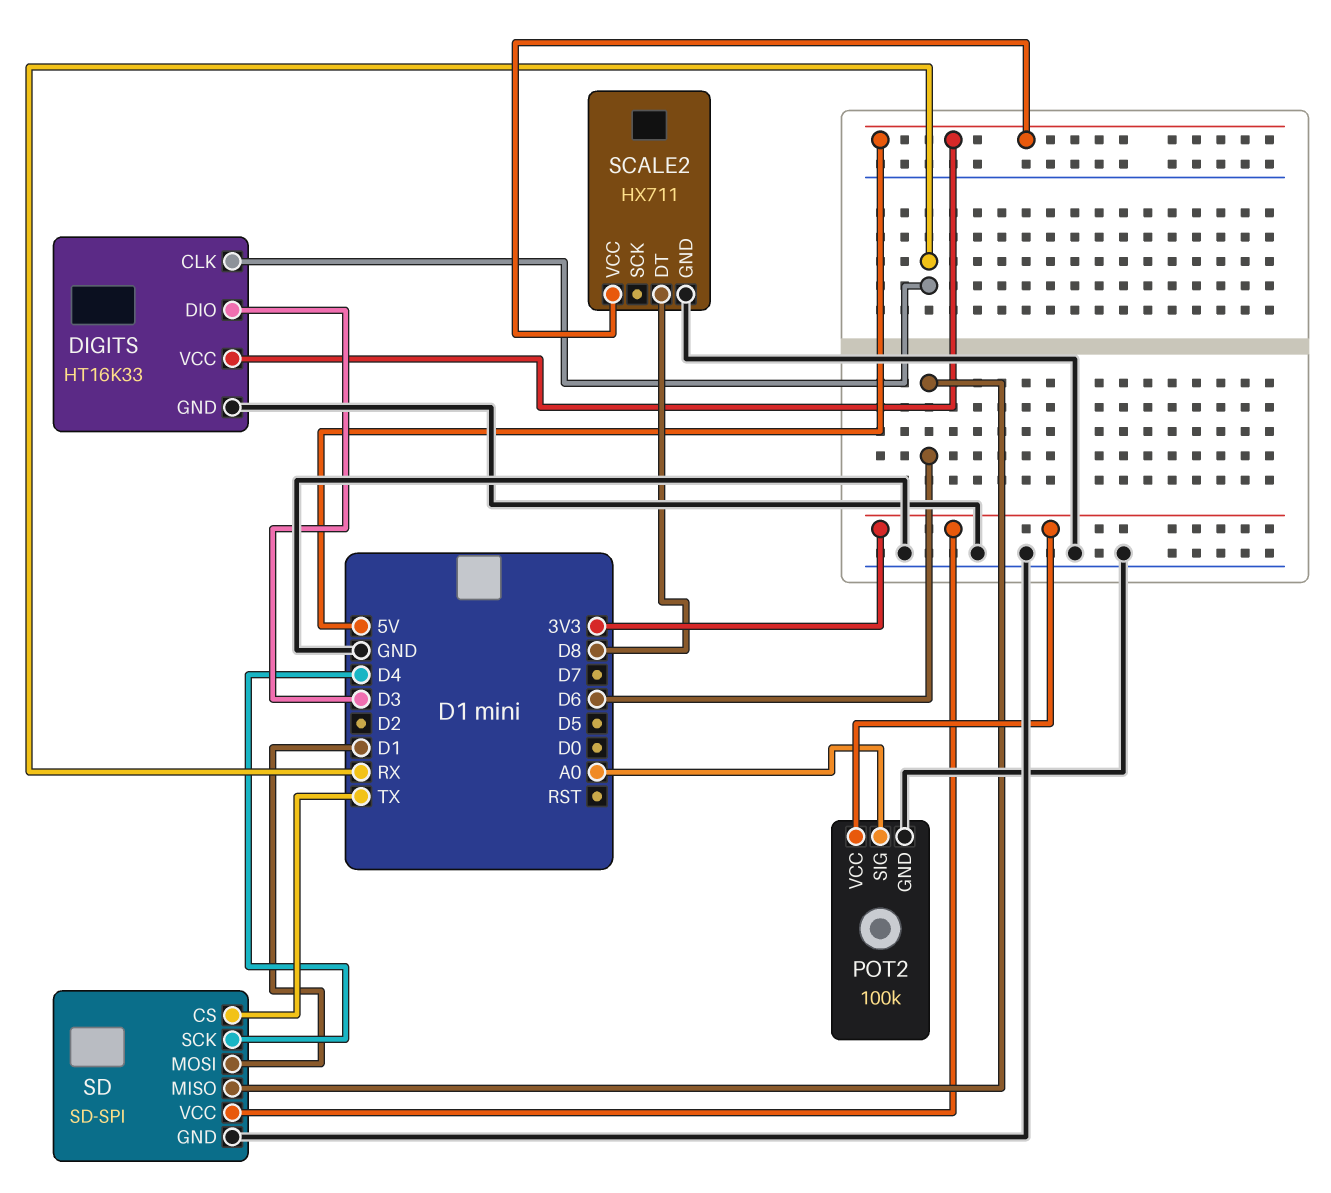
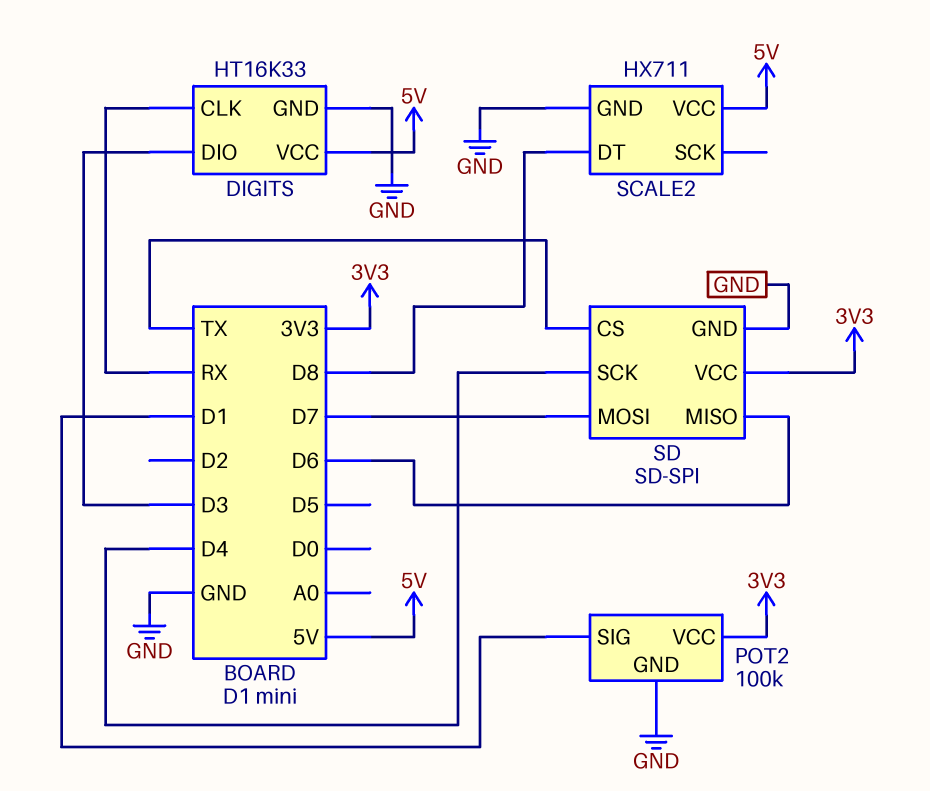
POT2 pin SIG: A0 -> D1
SD pin MOSI: D1 -> D7

